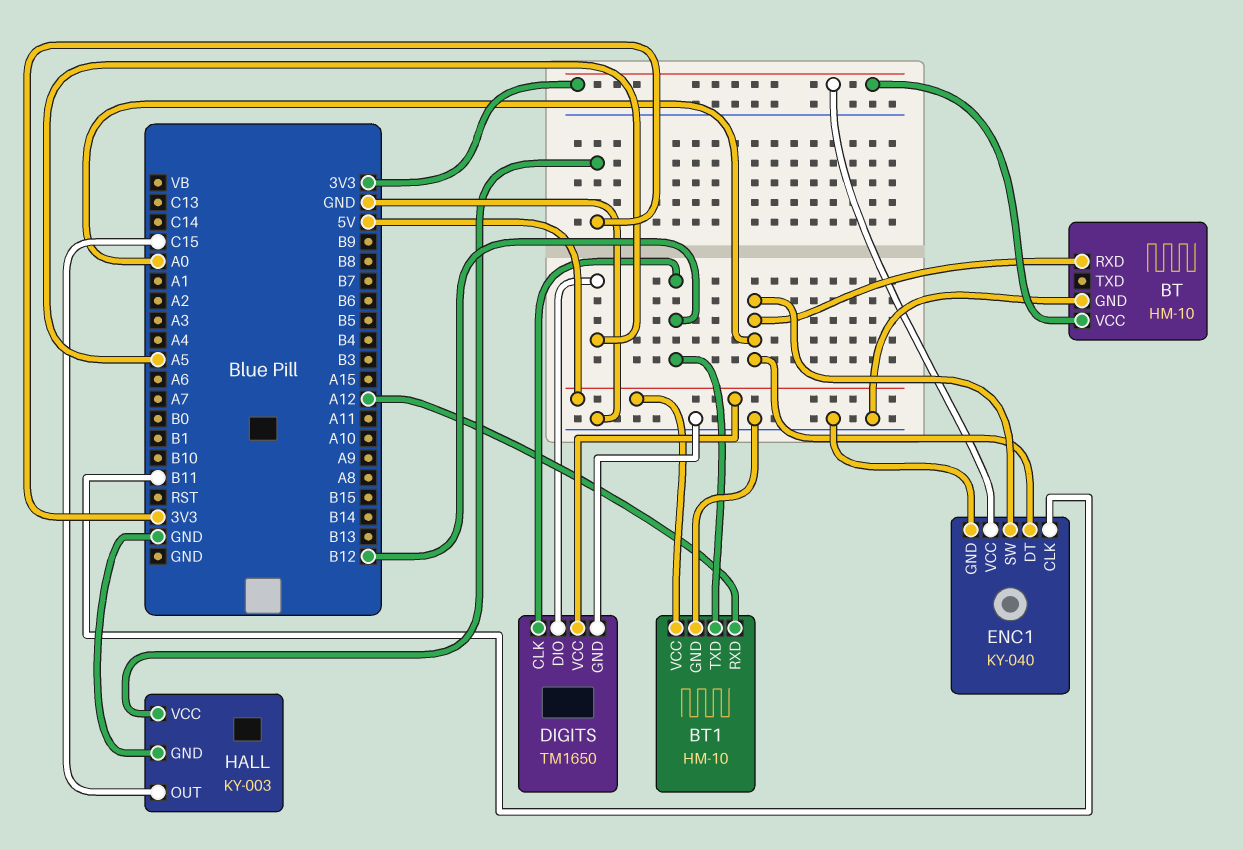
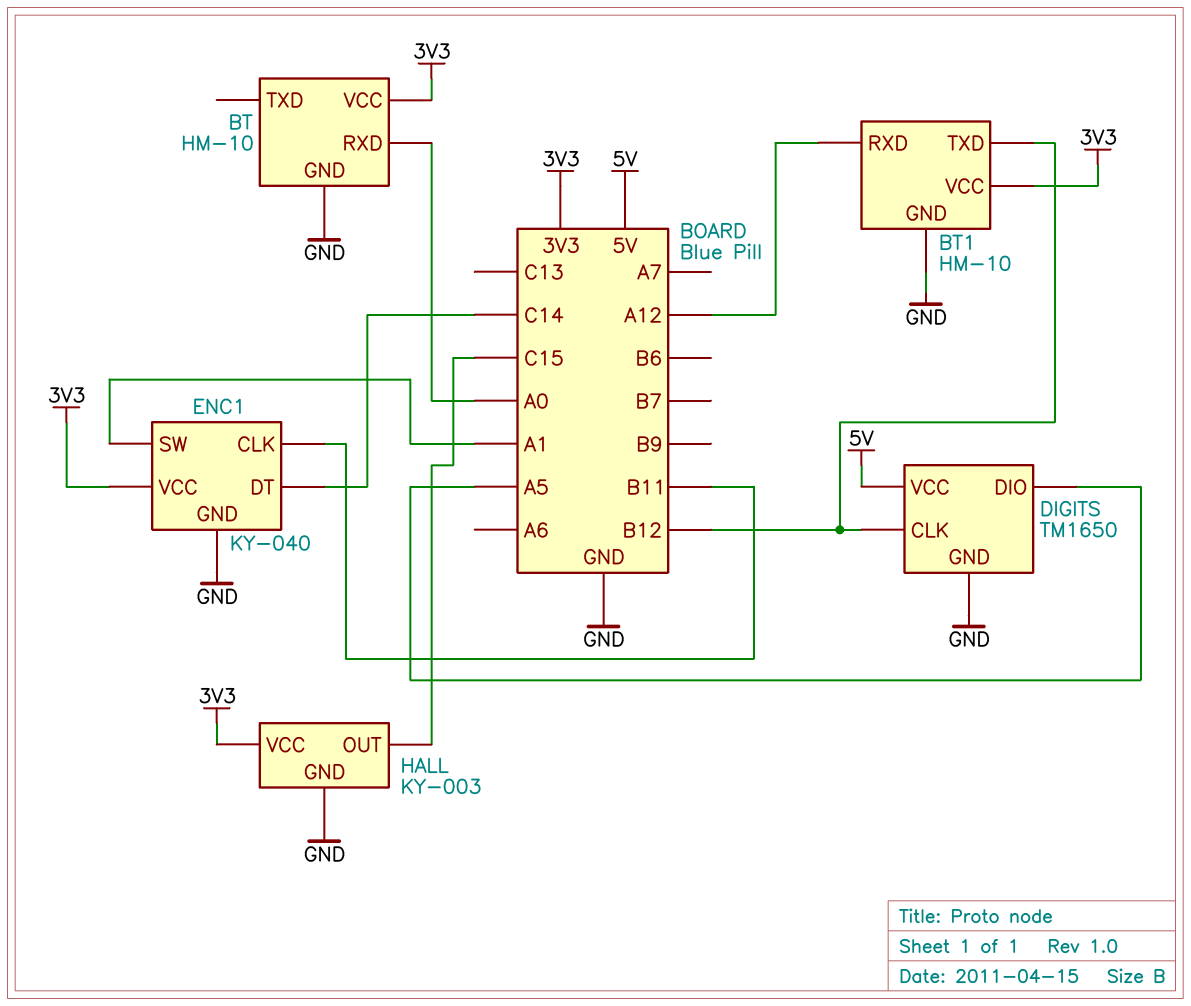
BT1 pin VCC: 5V -> 3V3
ENC1 pin DT: A0 -> C14
ENC1 pin SW: A0 -> A1

